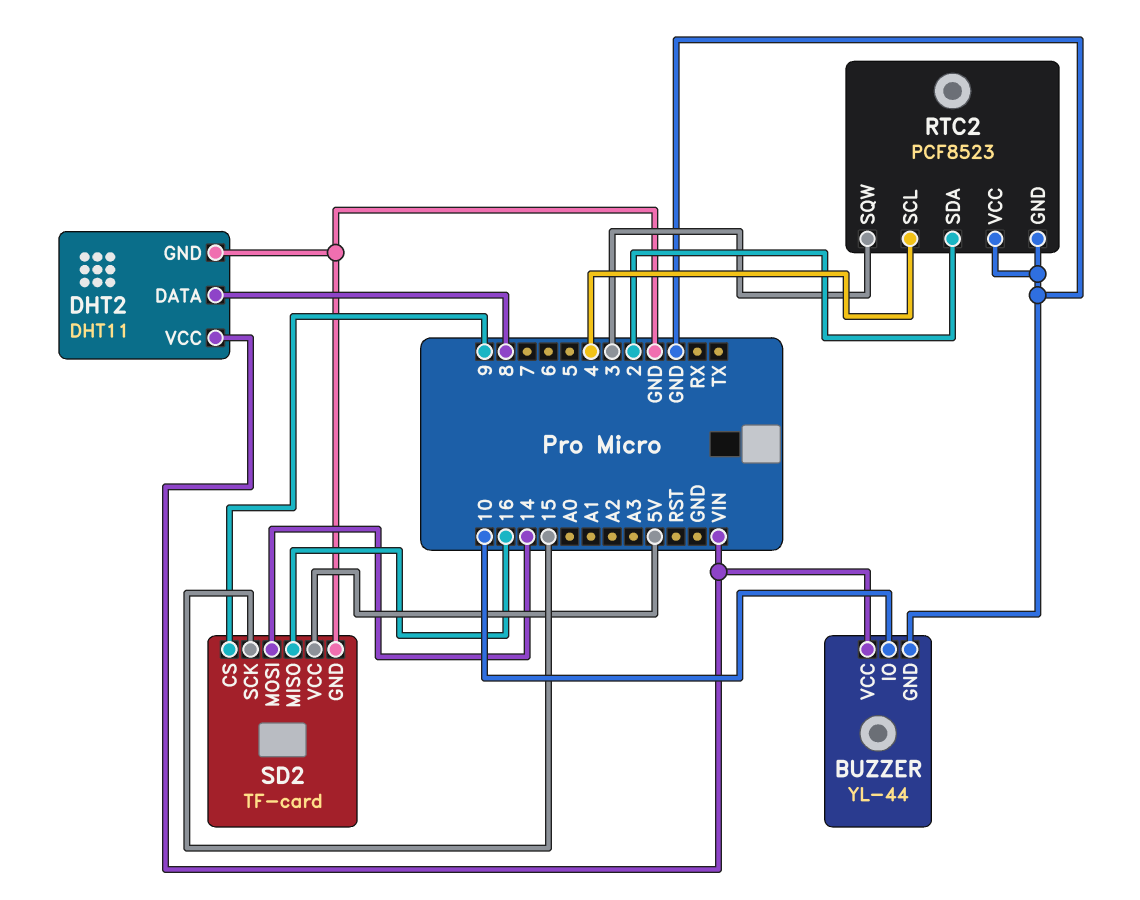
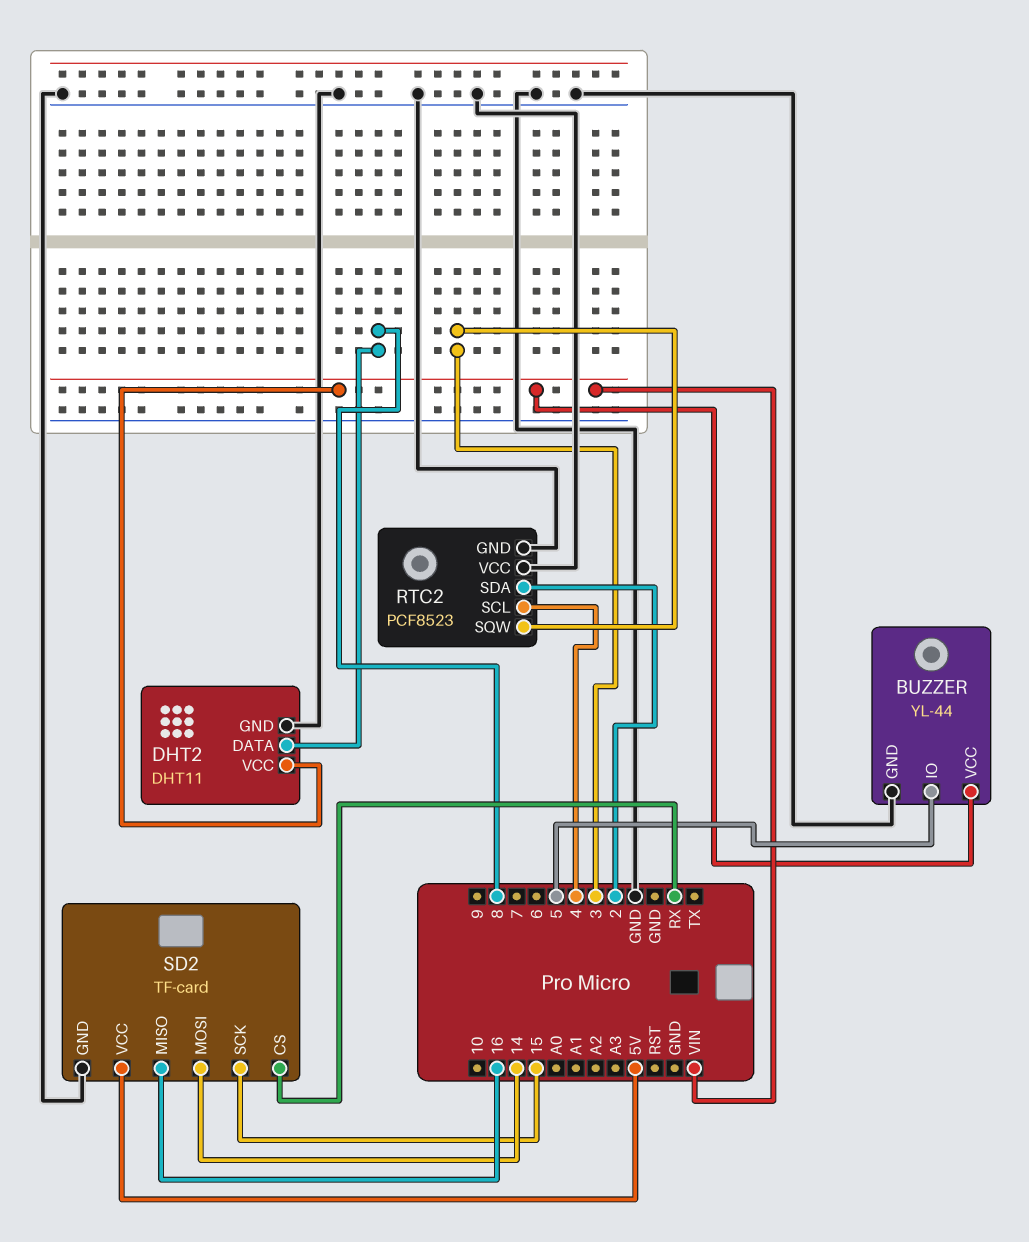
BUZZER pin IO: 10 -> 5
SD2 pin CS: 9 -> RX

